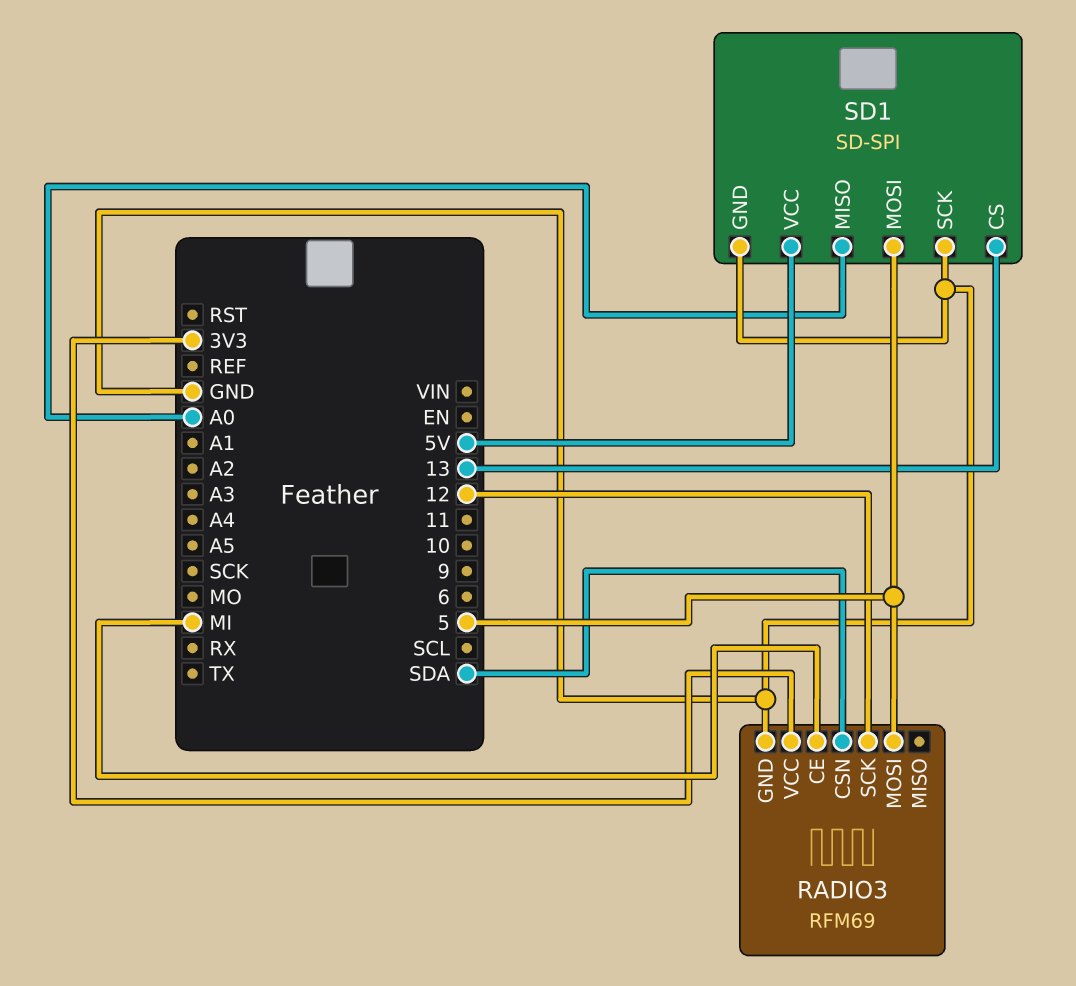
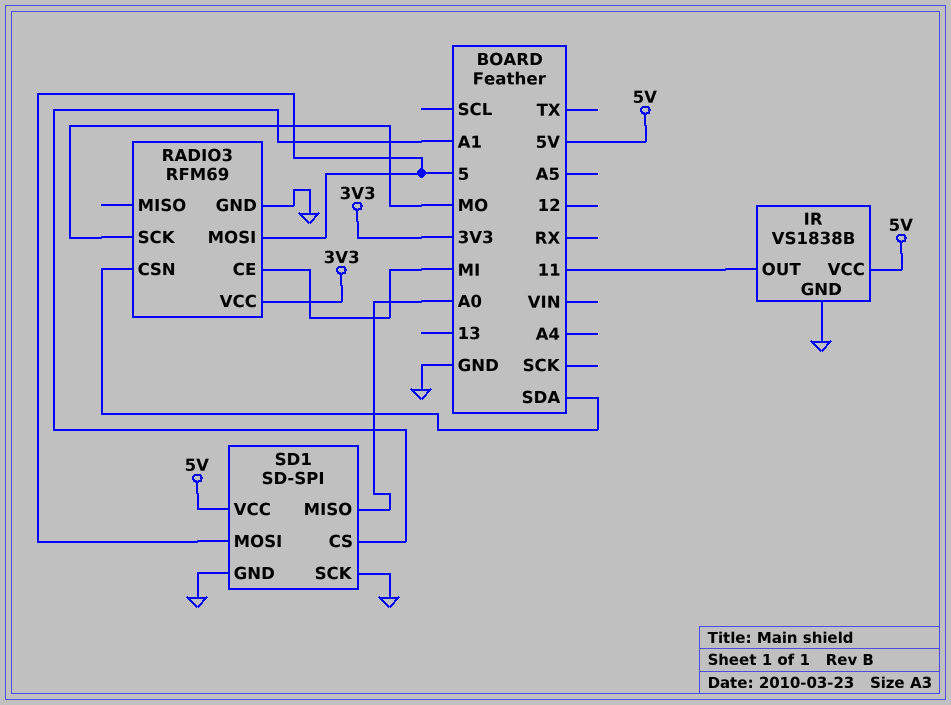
IR: none -> VS1838B
IR pin GND: none -> GND
IR pin OUT: none -> 11
IR pin VCC: none -> 5V
RADIO3 pin SCK: 12 -> MO
SD1 pin CS: 13 -> A1

